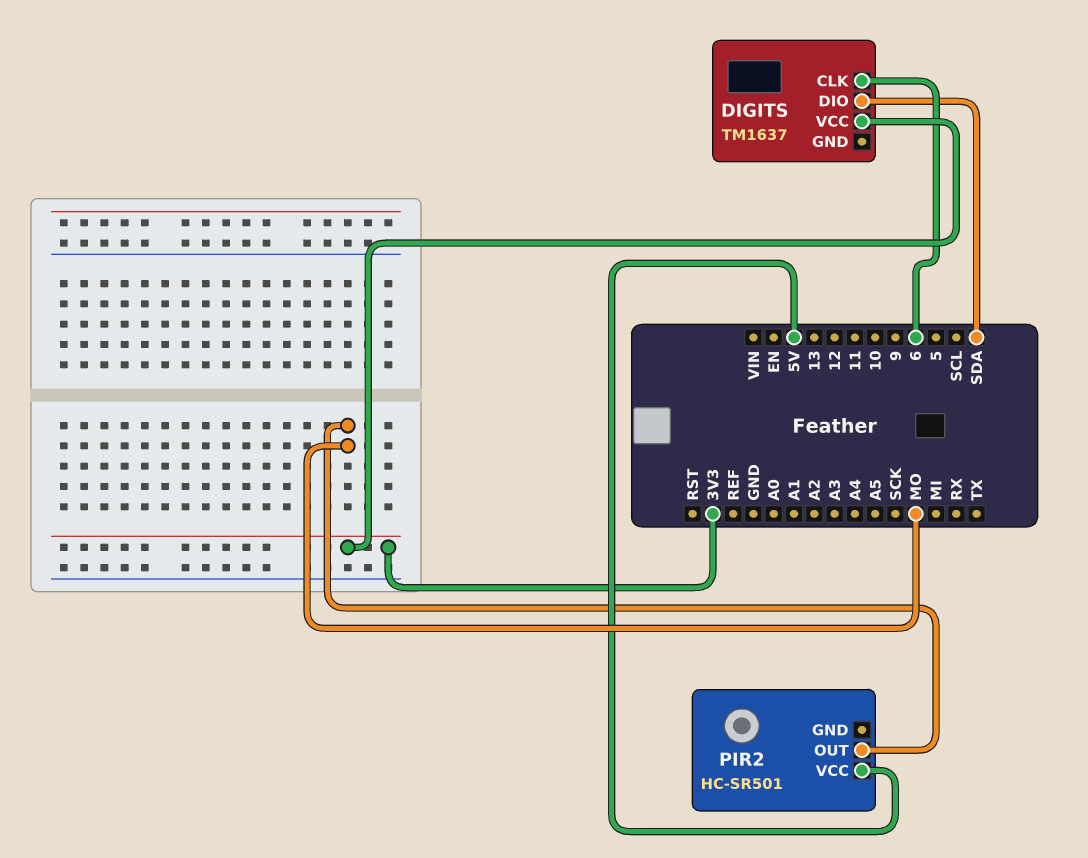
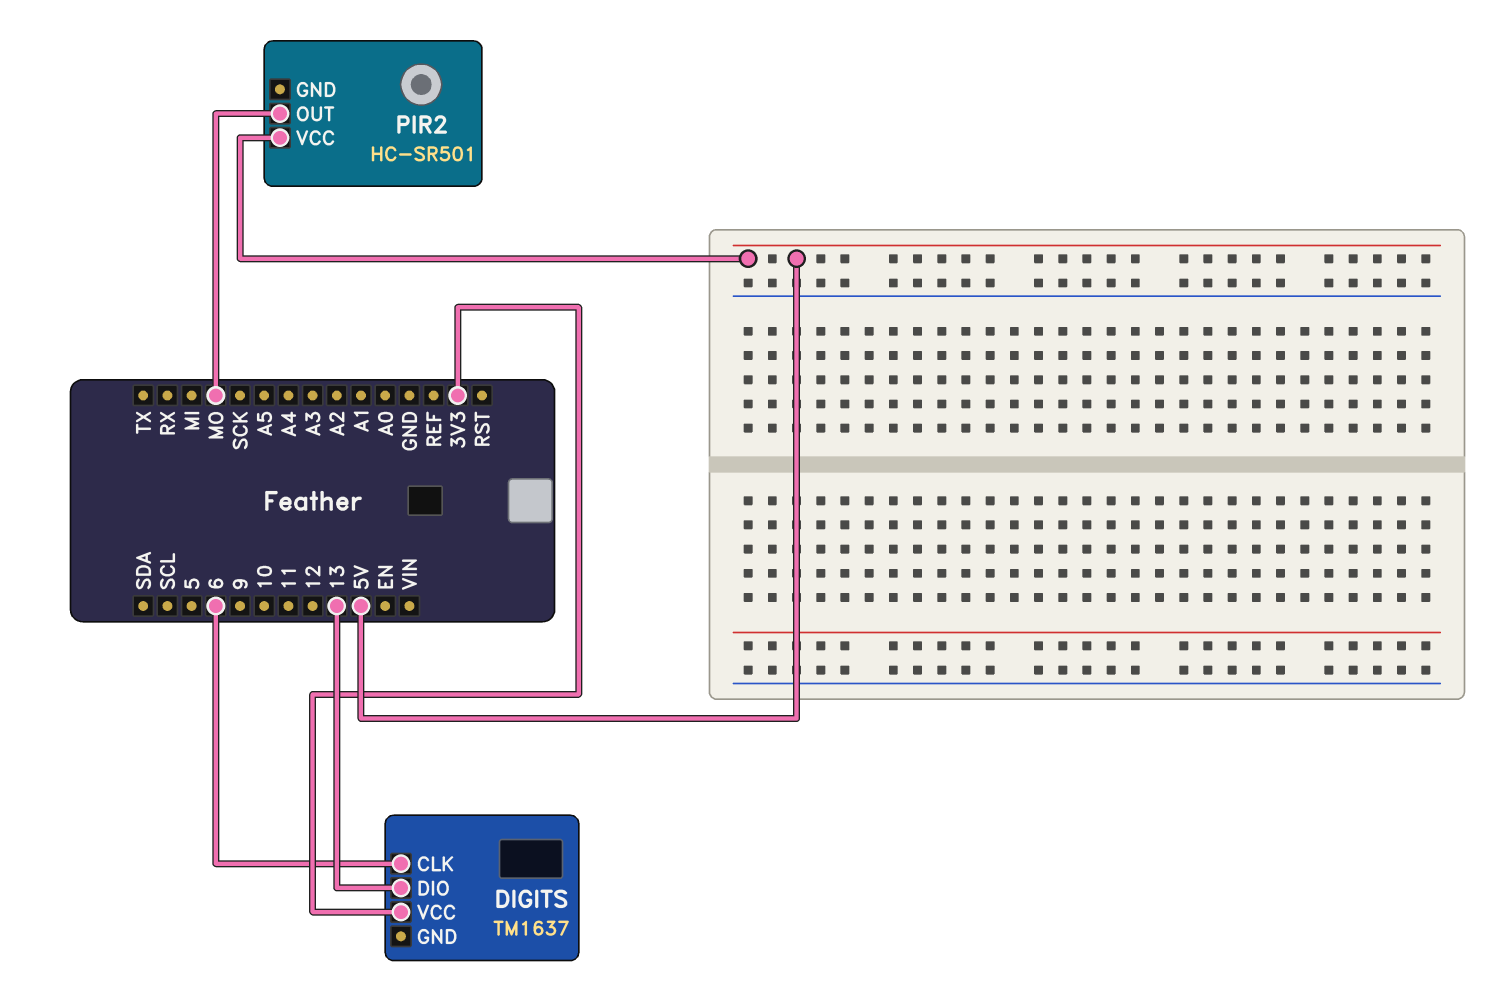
DIGITS pin DIO: SDA -> 13

